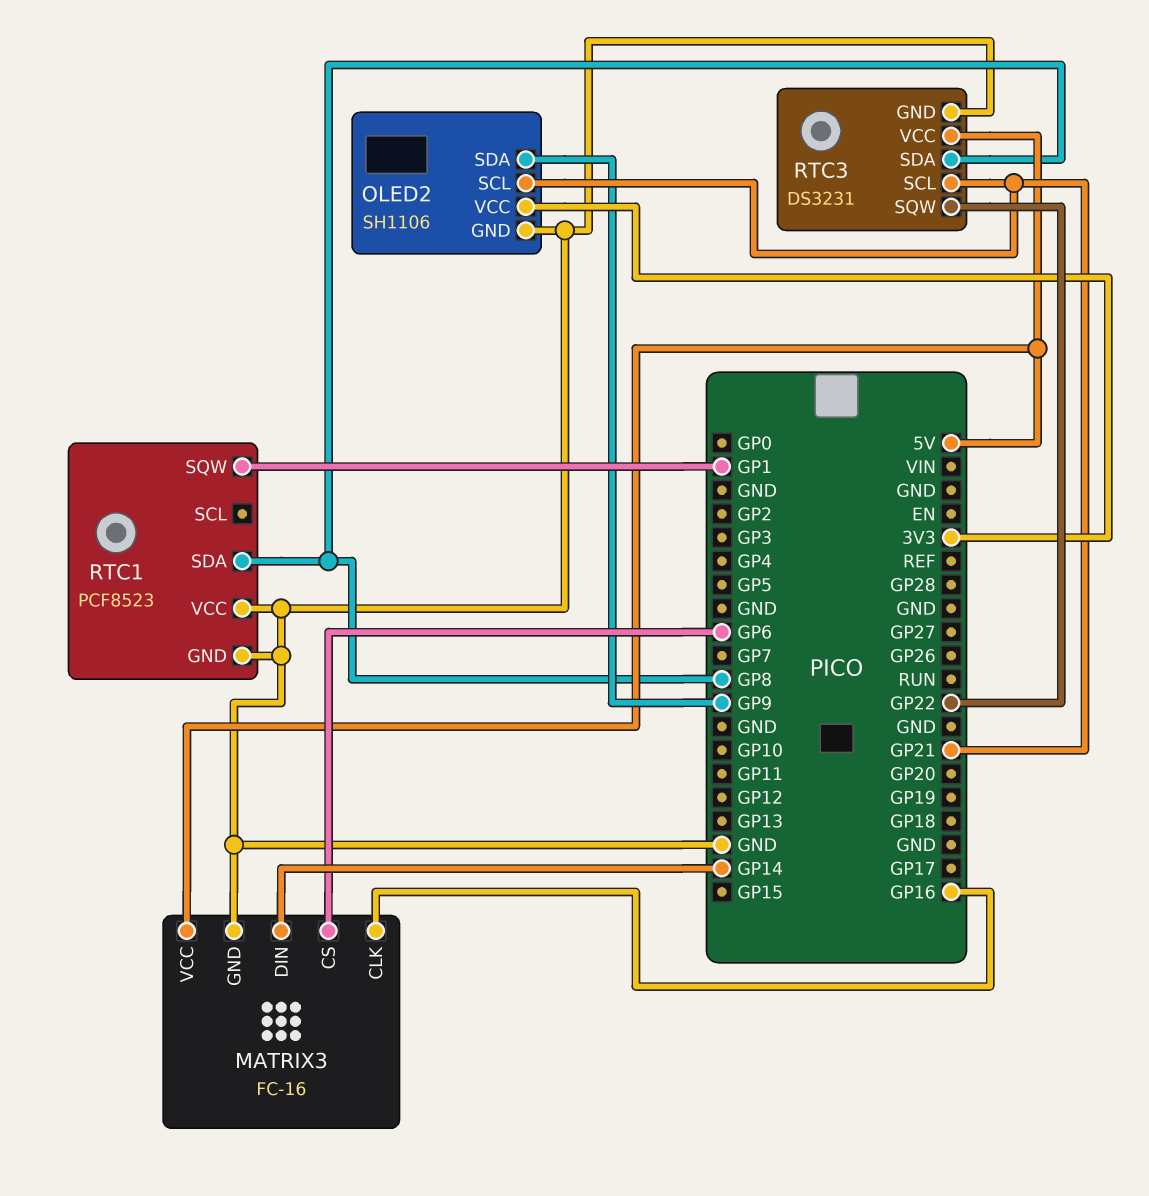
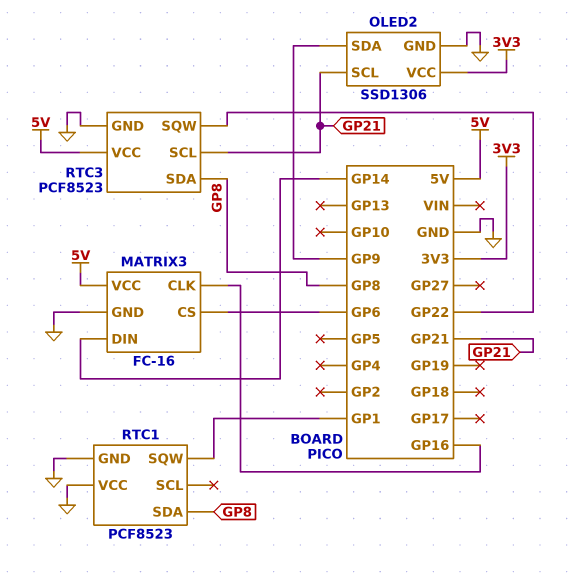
OLED2: SH1106 -> SSD1306
RTC3: DS3231 -> PCF8523

